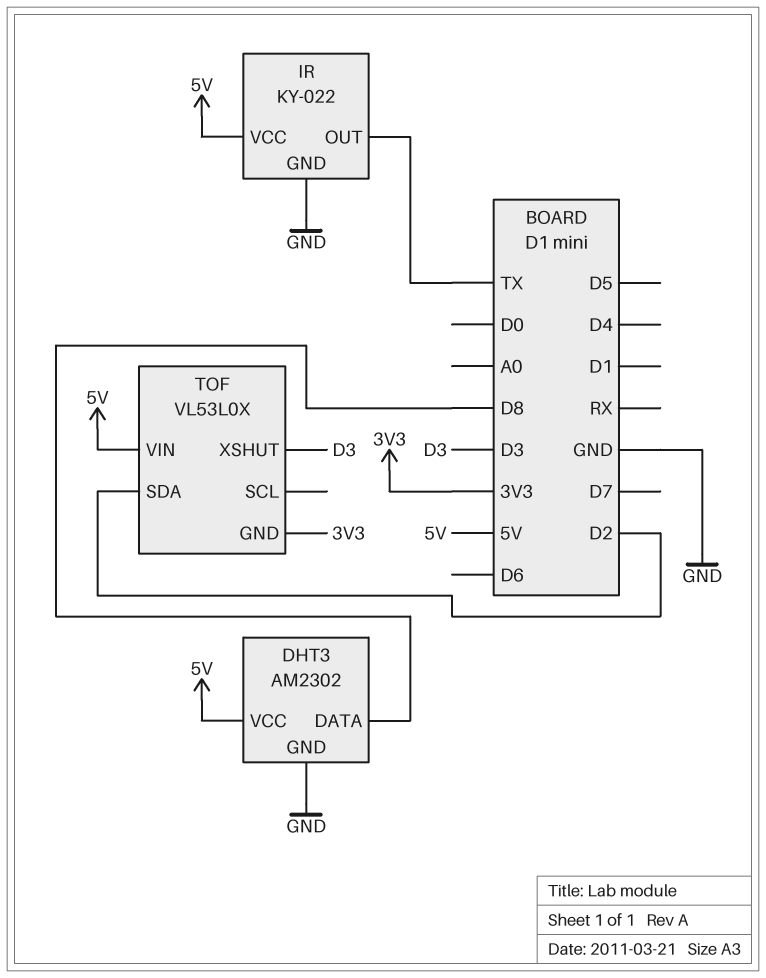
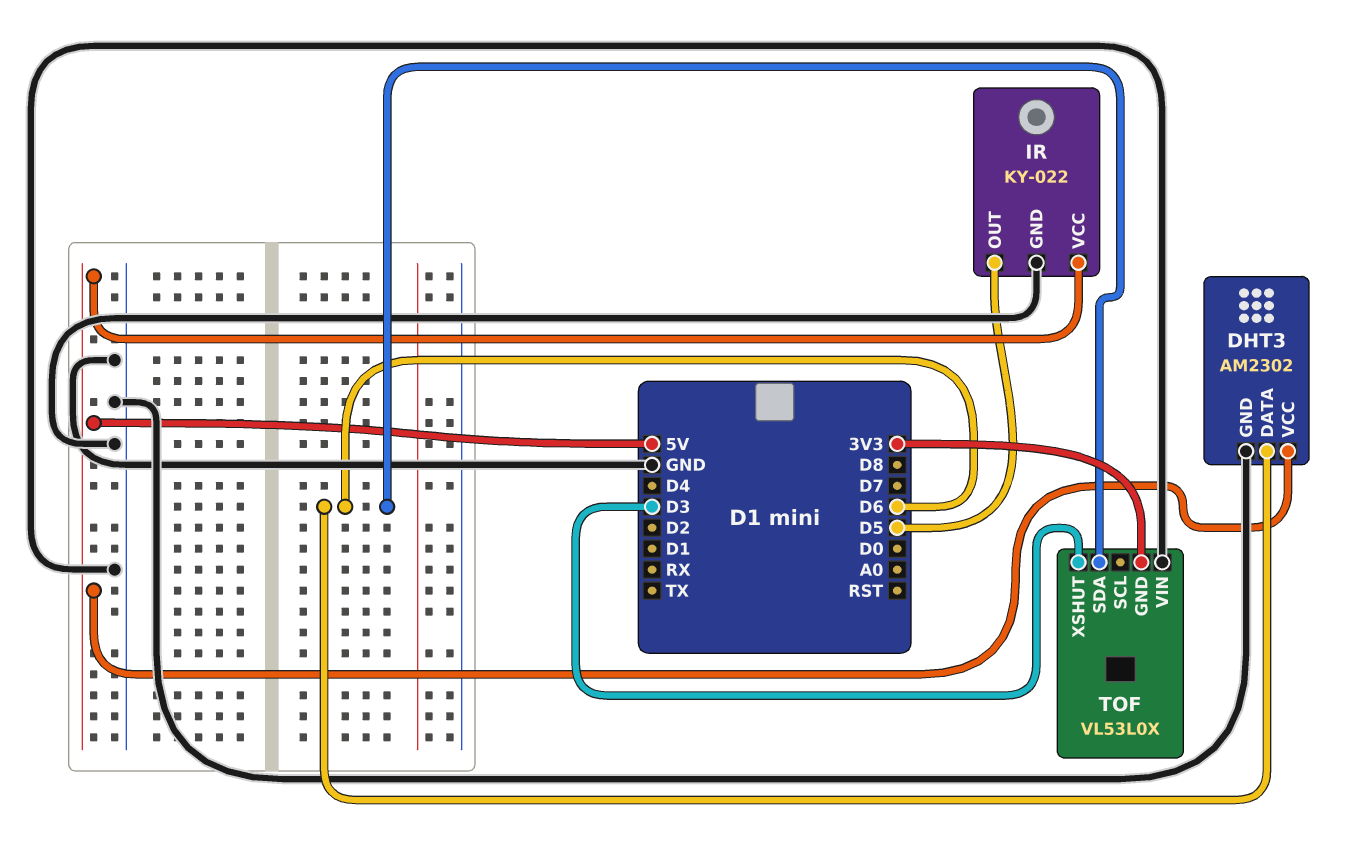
DHT3 pin DATA: D8 -> D6
IR pin OUT: TX -> D5
TOF pin SDA: D2 -> D6
TOF pin VIN: 5V -> GND

